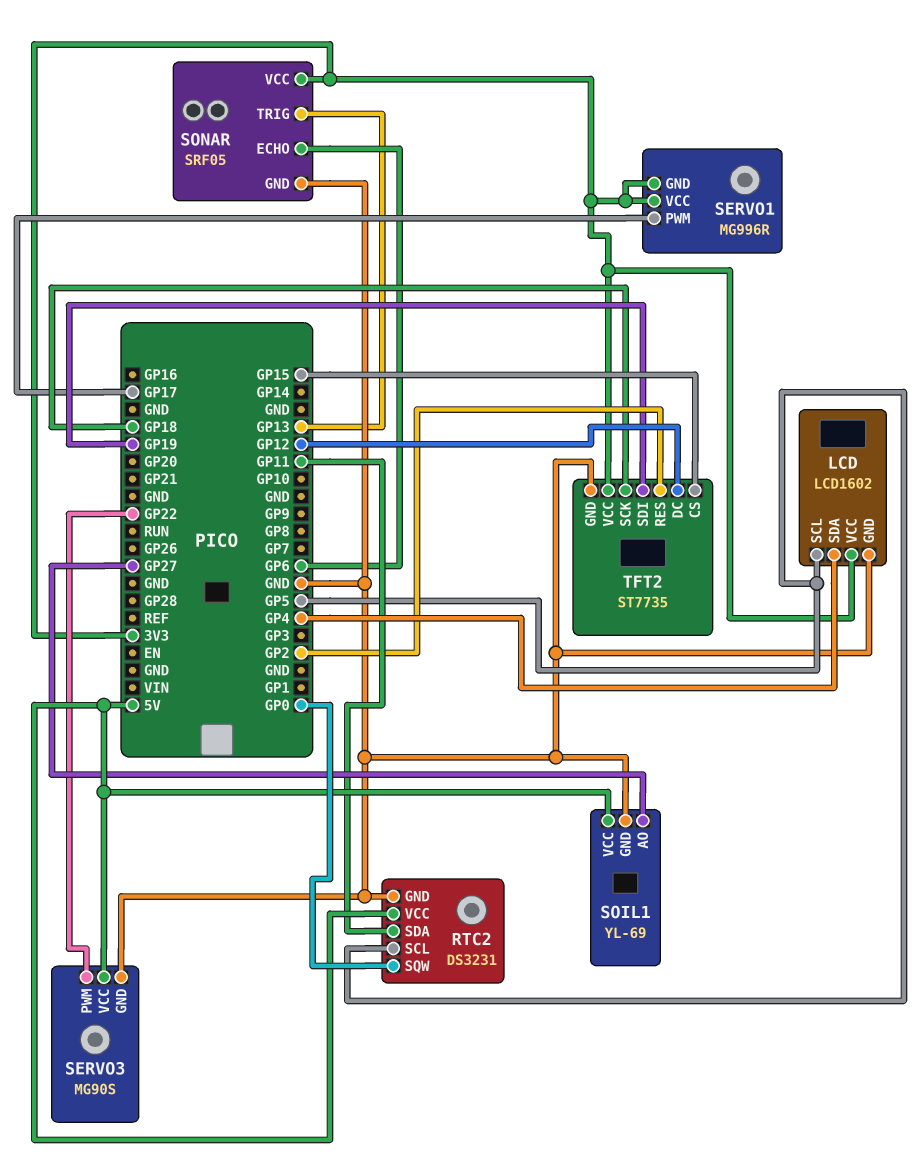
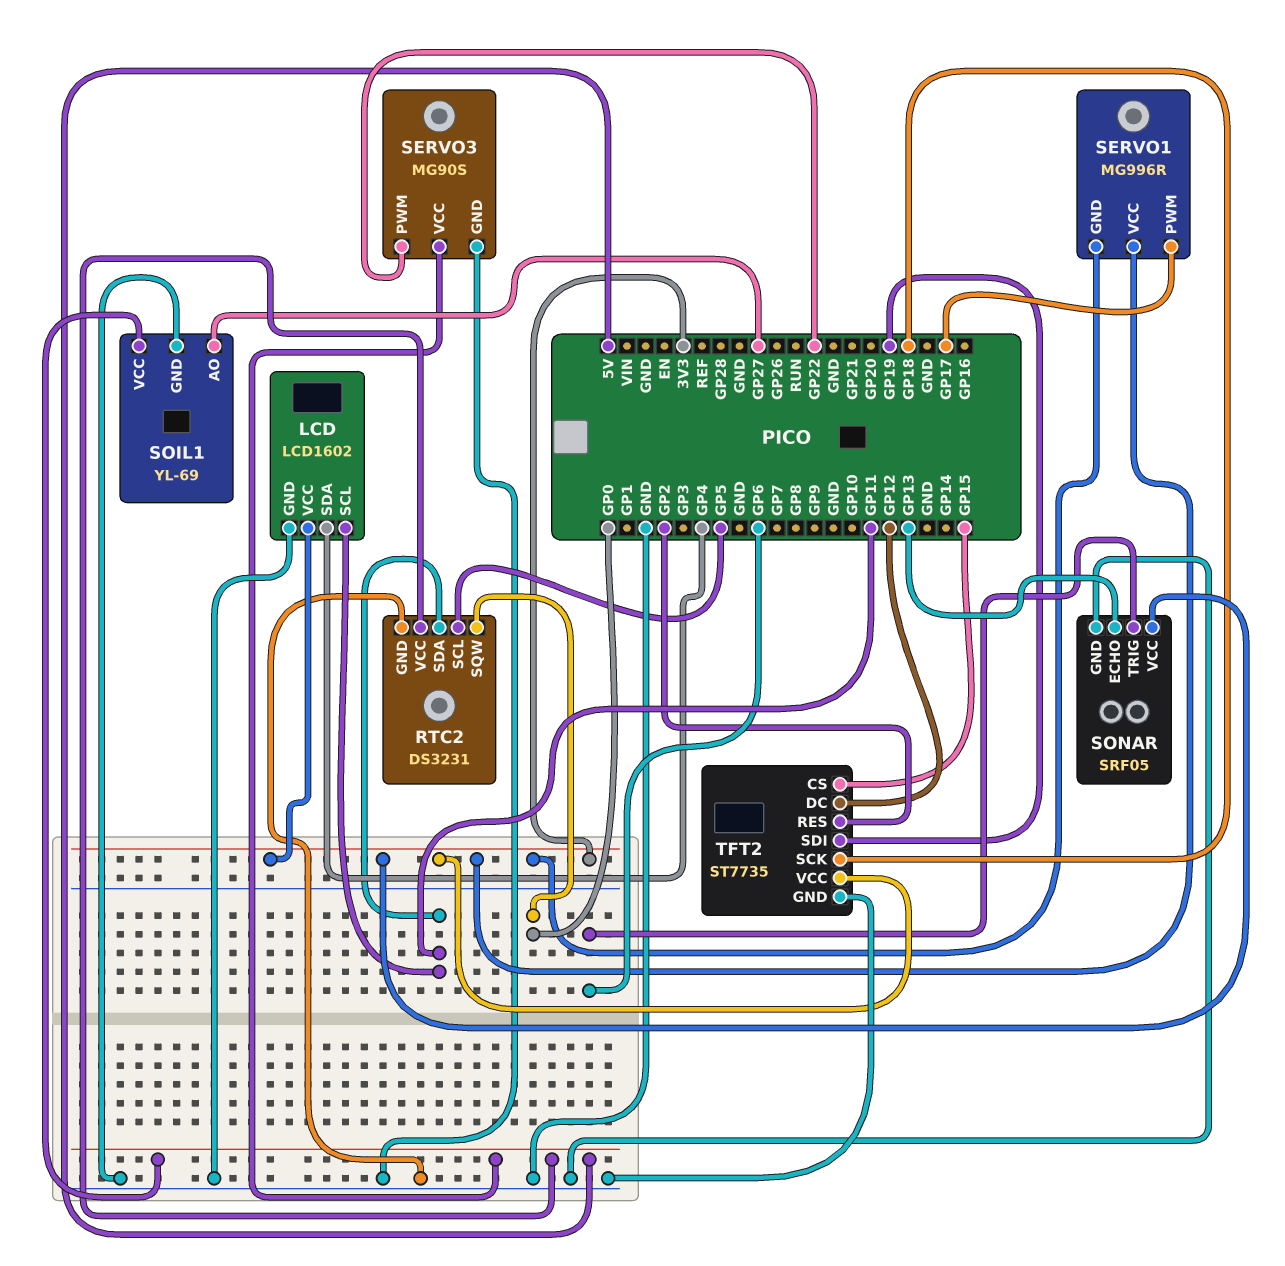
LCD pin SCL: GP5 -> GP11
SONAR pin ECHO: GP6 -> GP13
SONAR pin TRIG: GP13 -> GP6

